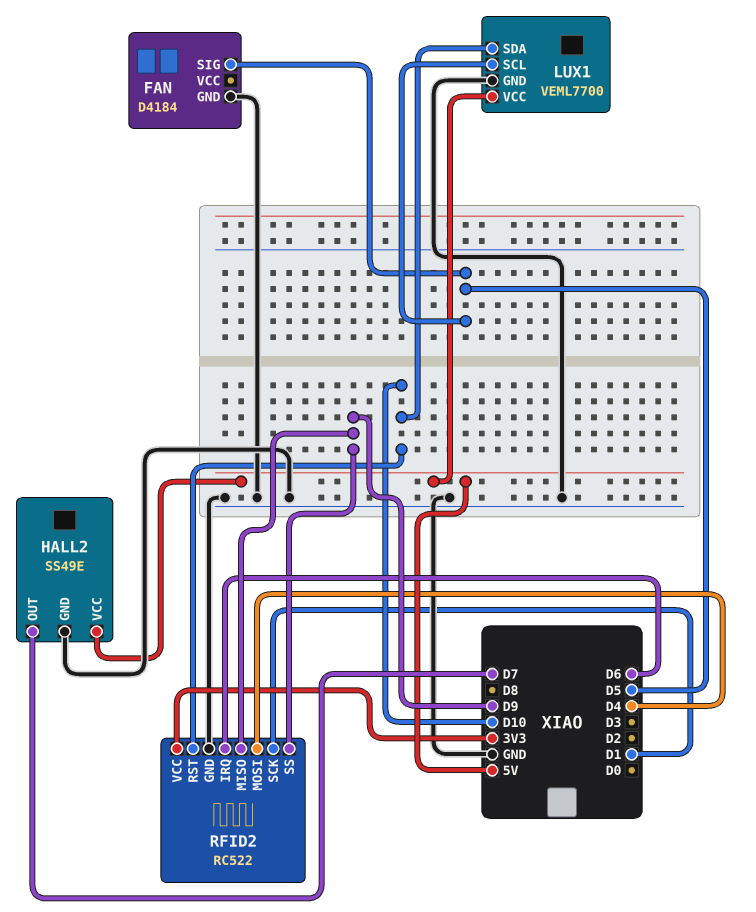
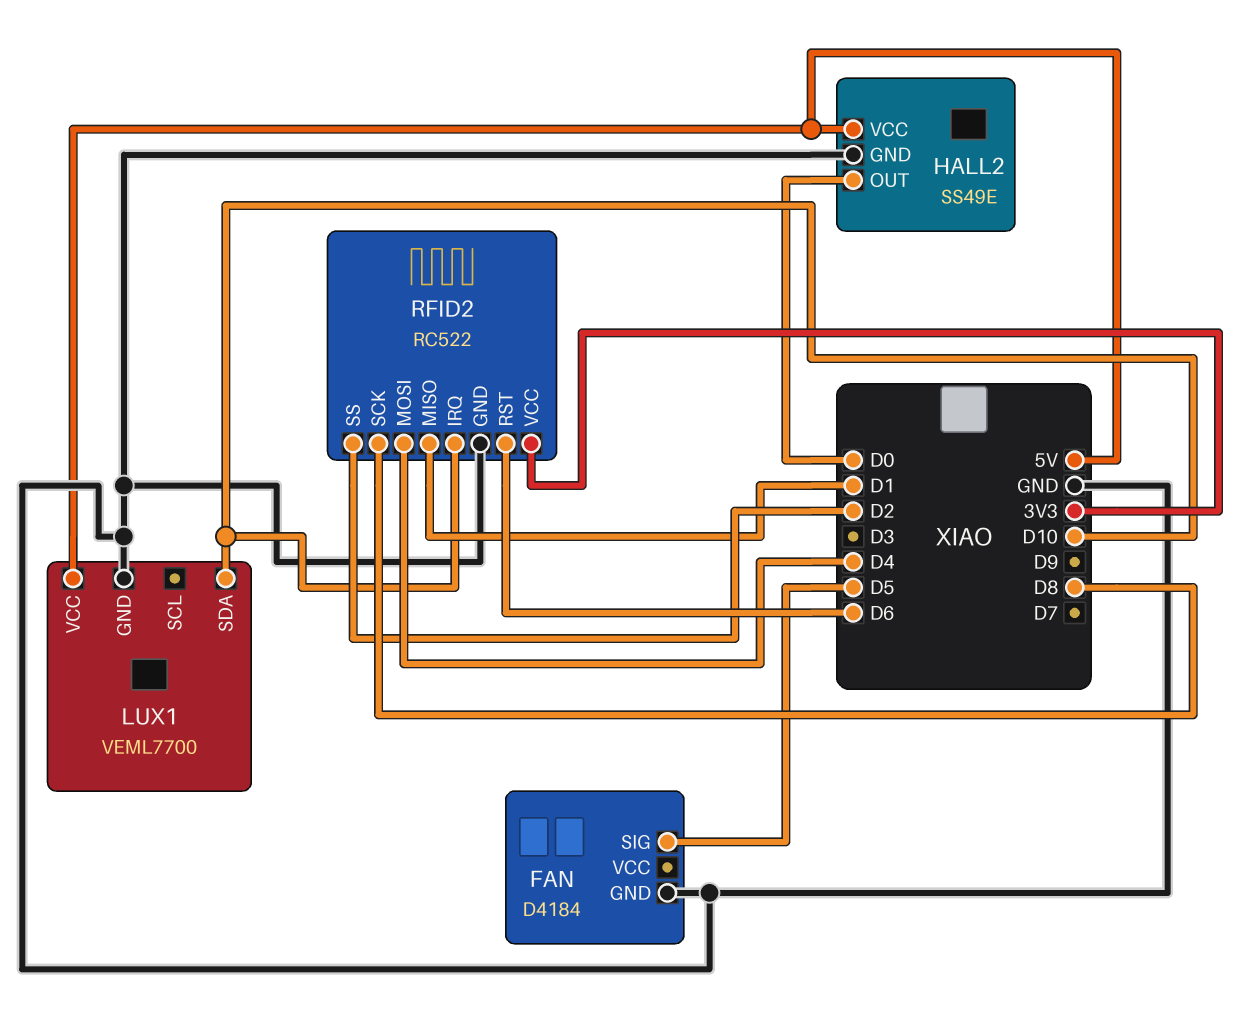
HALL2 pin OUT: D7 -> D0
LUX1 pin SCL: D5 -> none
RFID2 pin IRQ: D6 -> D10
RFID2 pin MISO: D9 -> D1
RFID2 pin RST: D10 -> D6
RFID2 pin SCK: D1 -> D8
RFID2 pin SS: D9 -> D2

